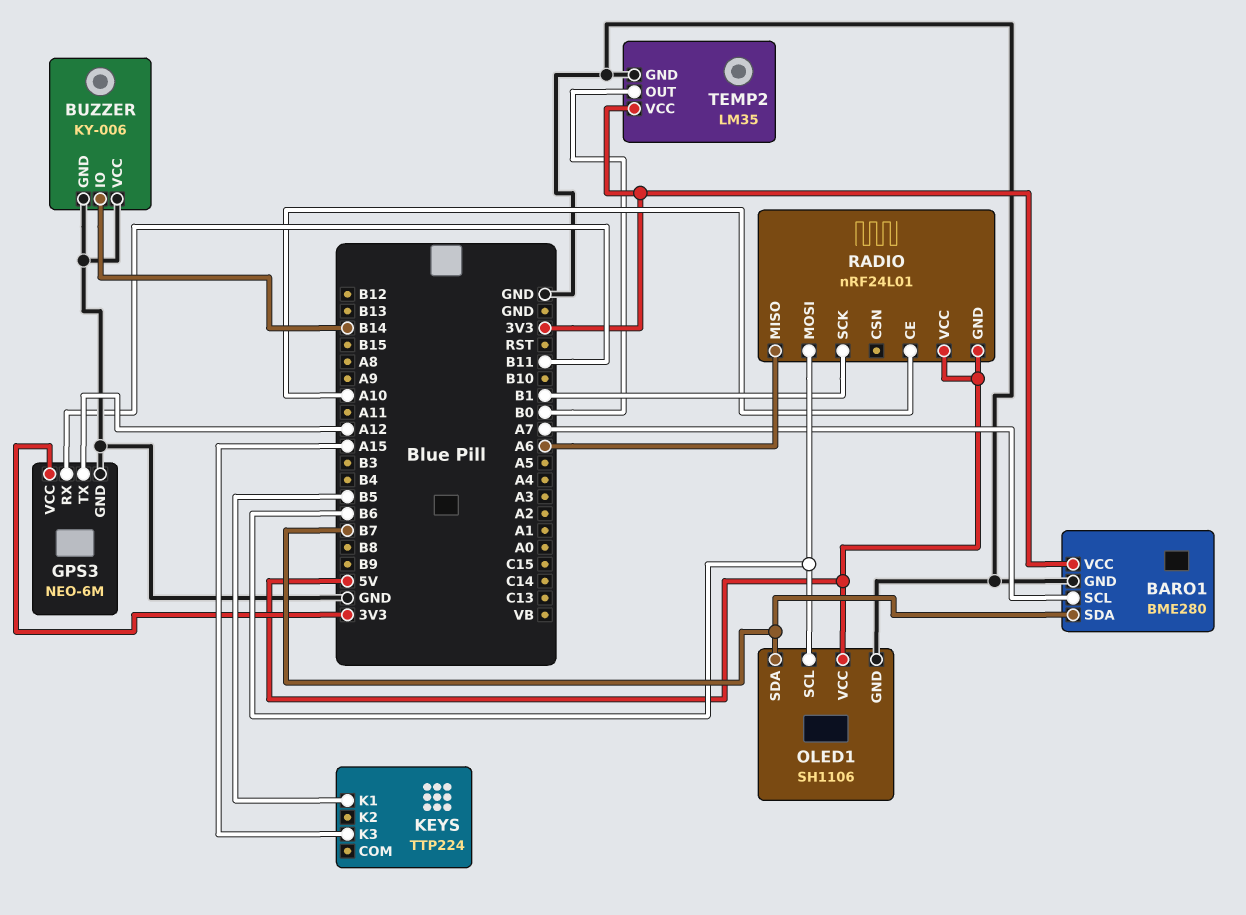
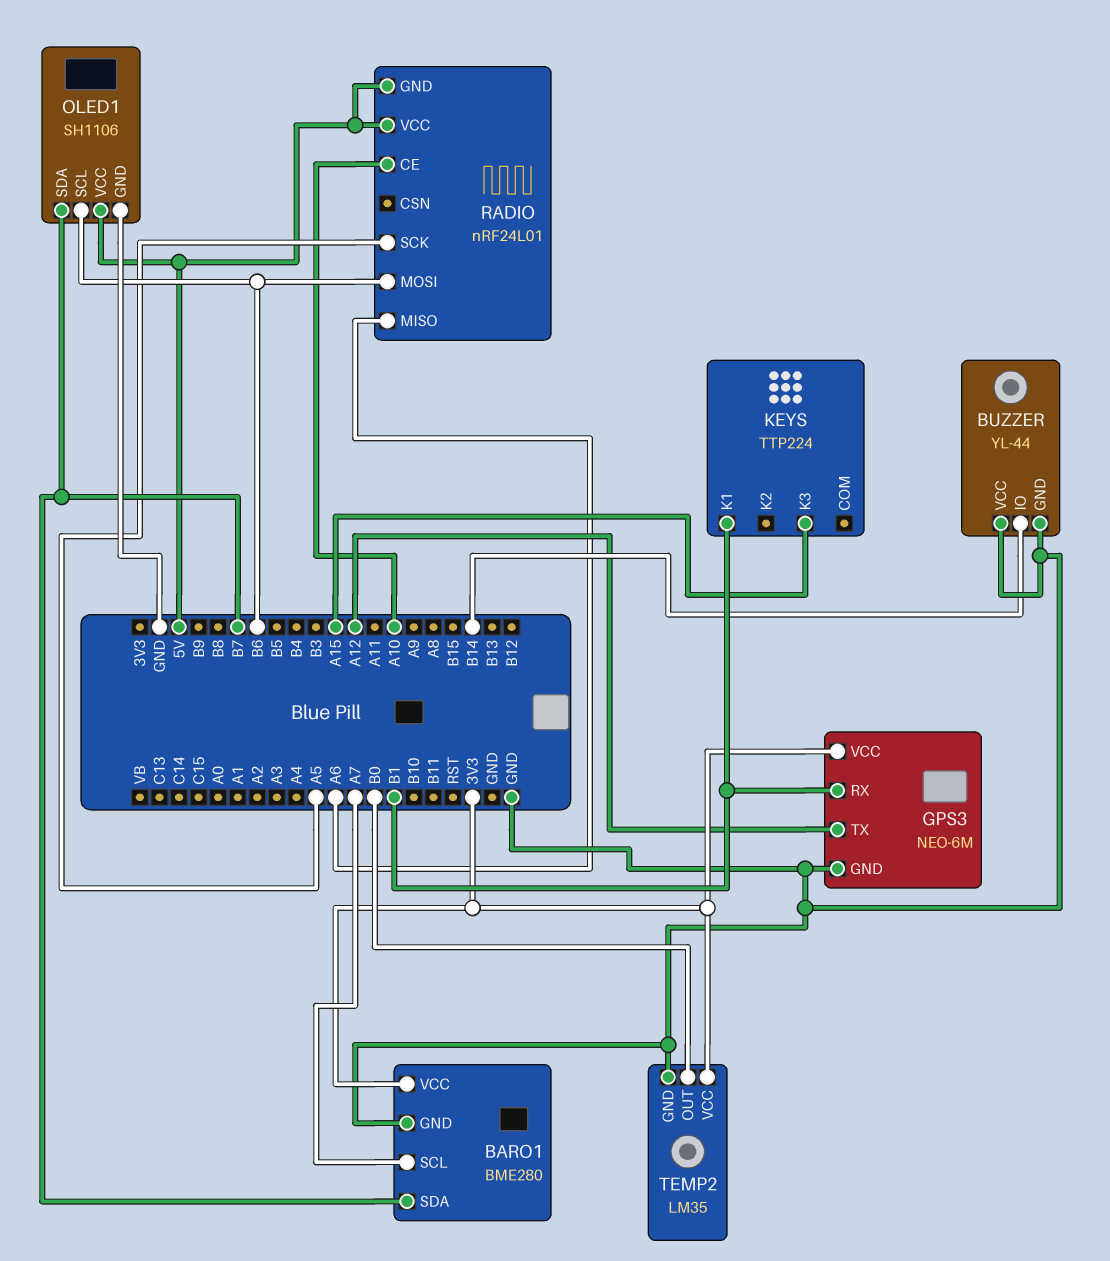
BUZZER: KY-006 -> YL-44
GPS3 pin RX: B11 -> B1
KEYS pin K1: B5 -> B1
RADIO pin SCK: B1 -> A5

